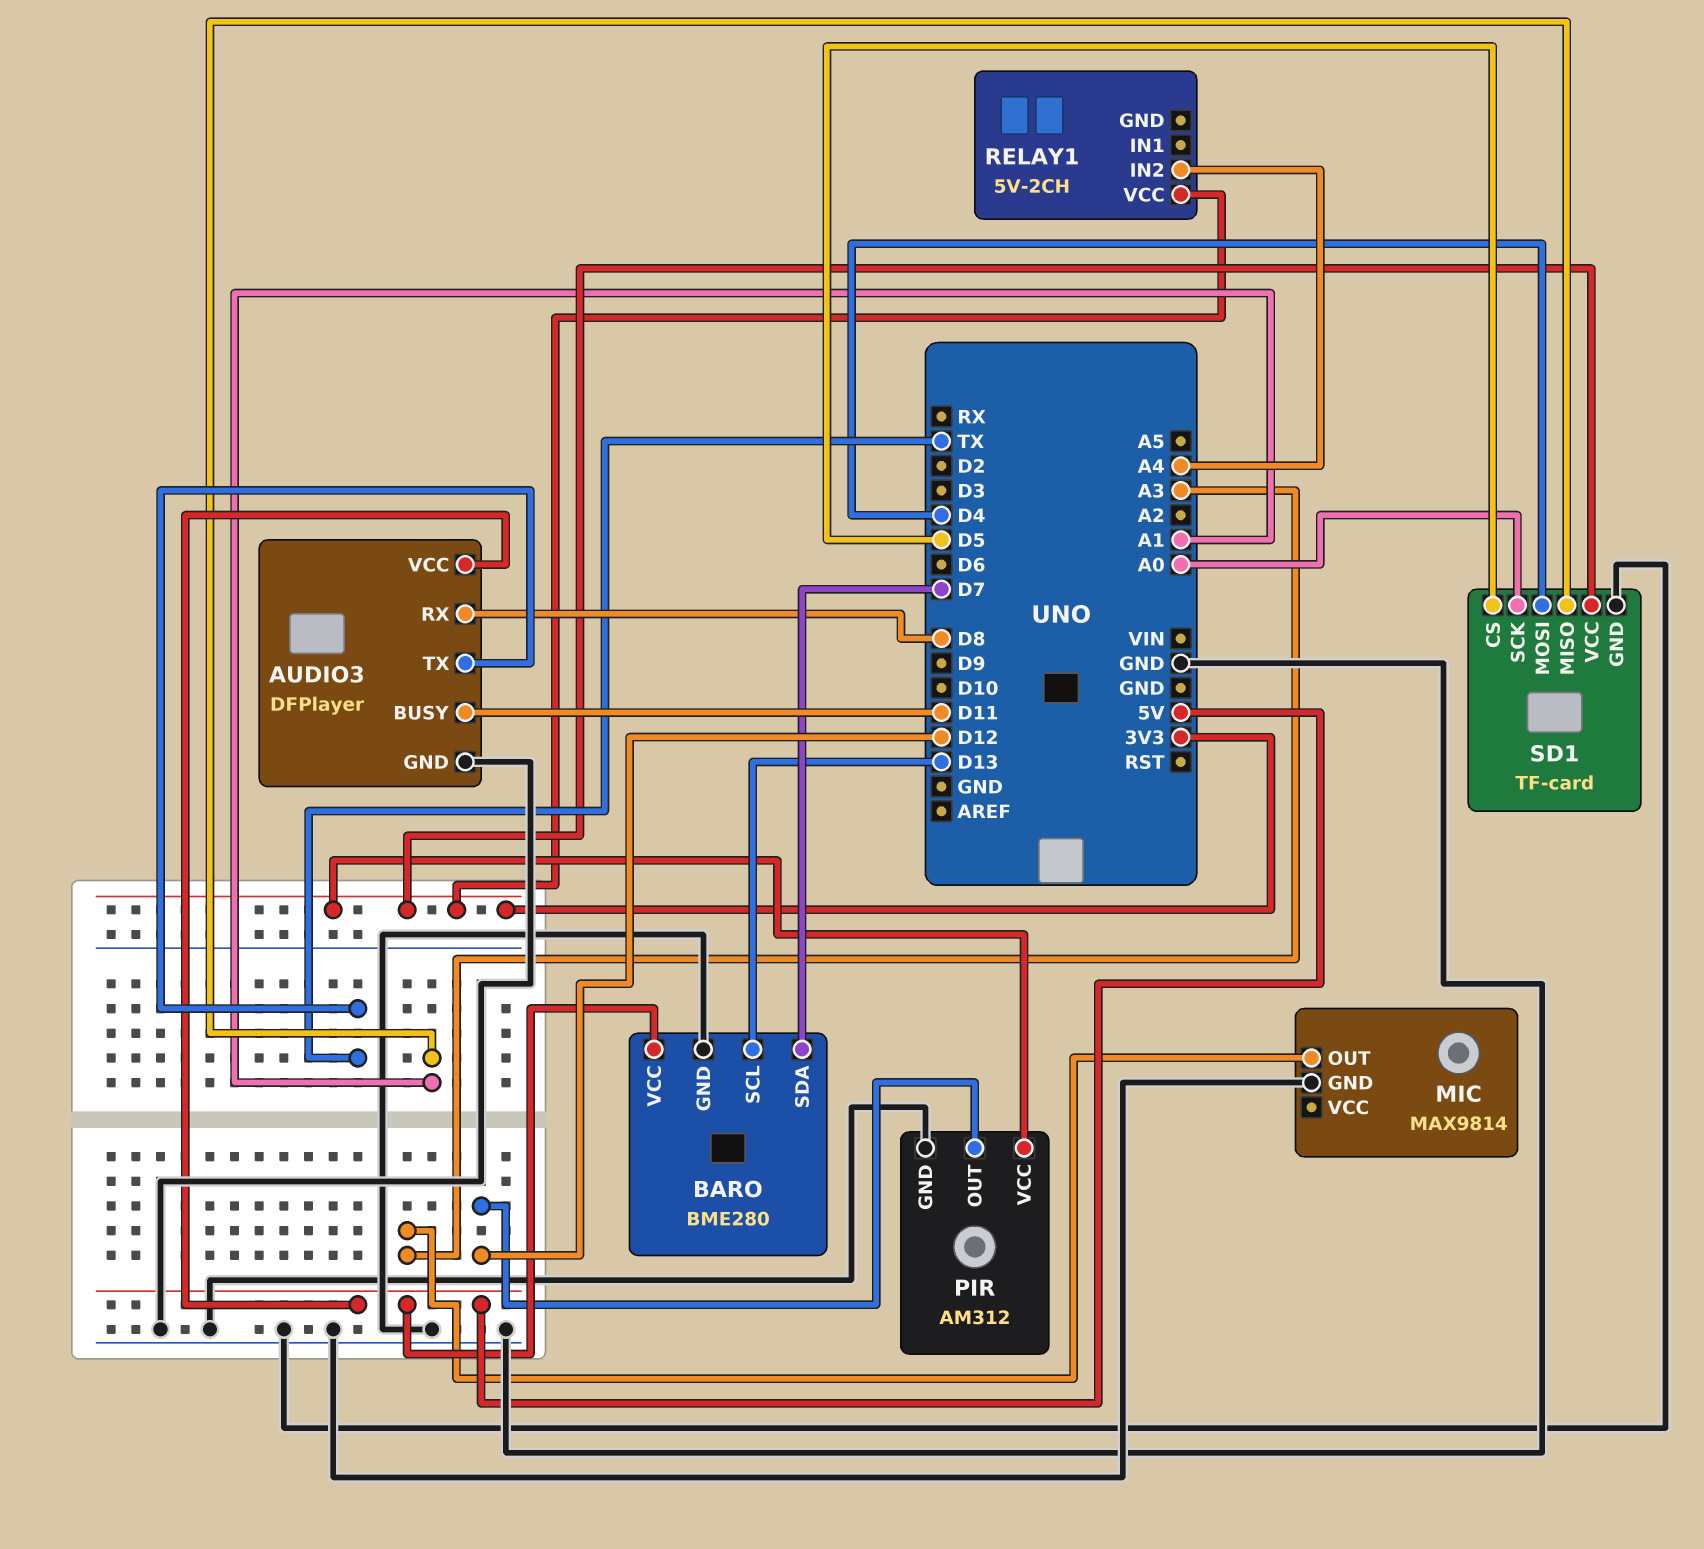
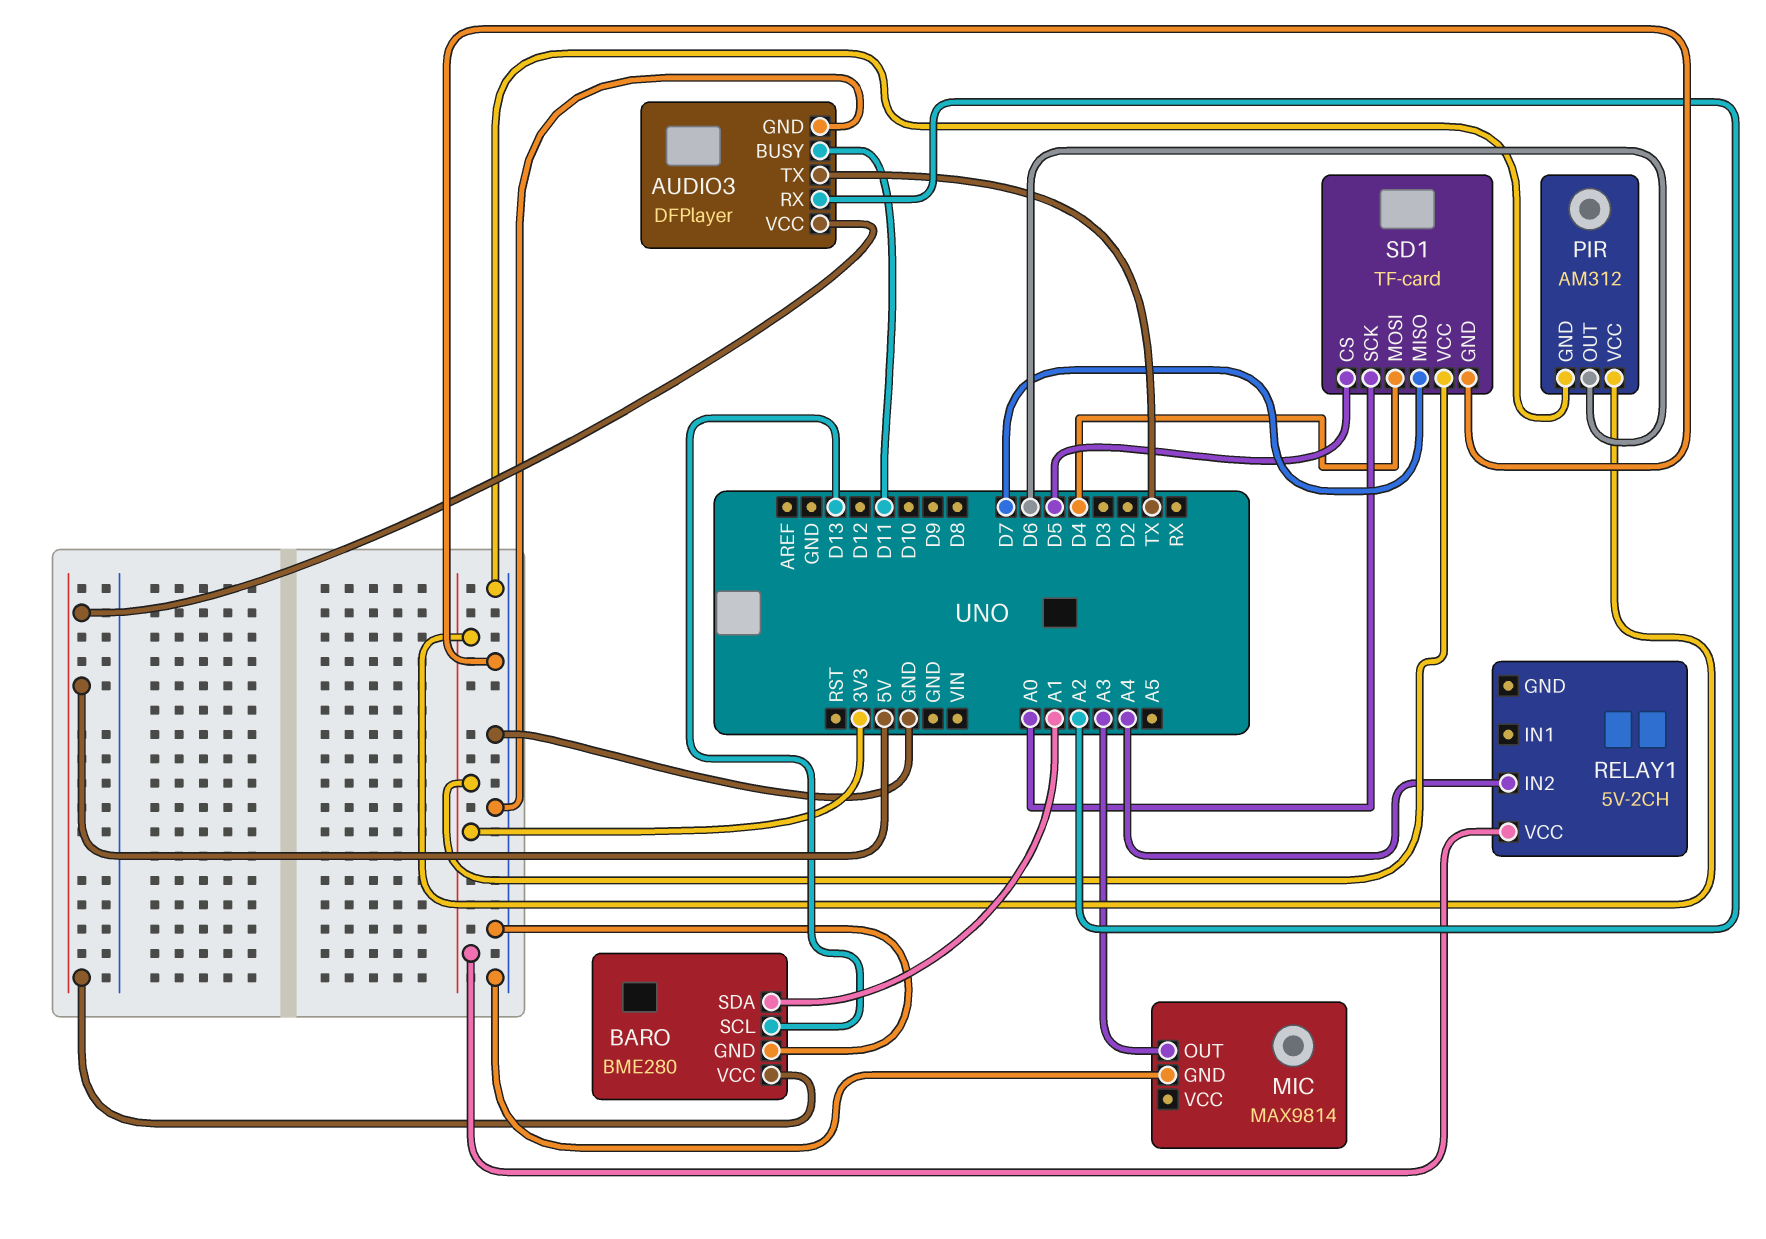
AUDIO3 pin RX: D8 -> A2
BARO pin SDA: D7 -> A1
PIR pin OUT: D12 -> D6
SD1 pin MISO: A1 -> D7

